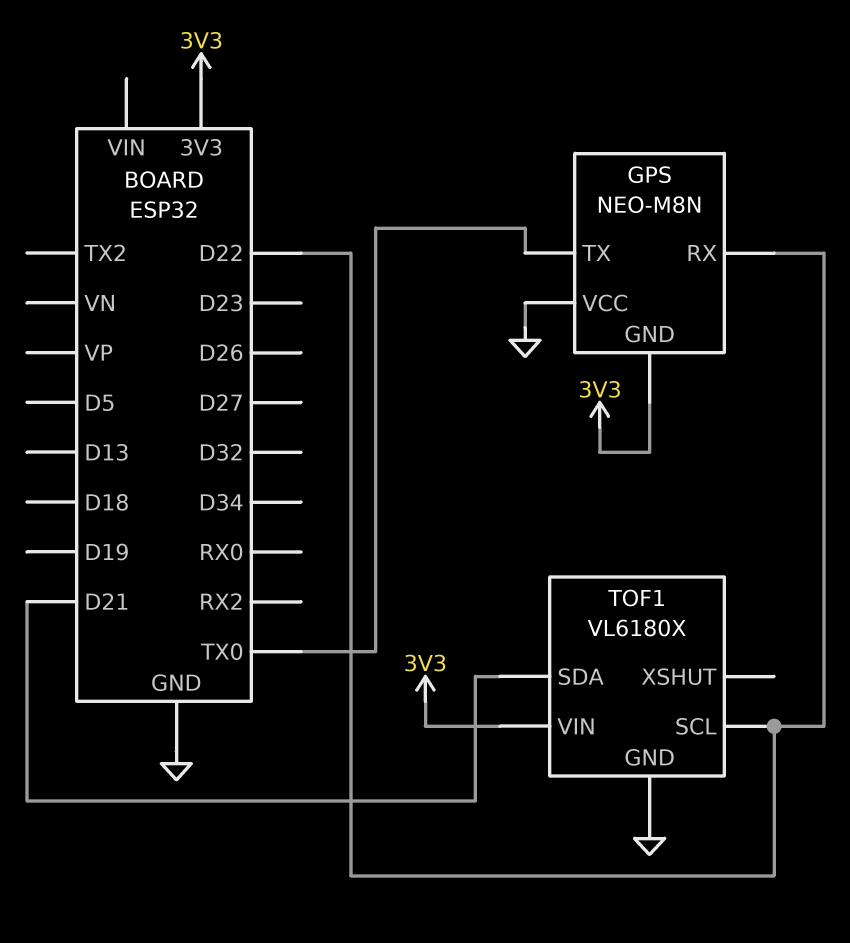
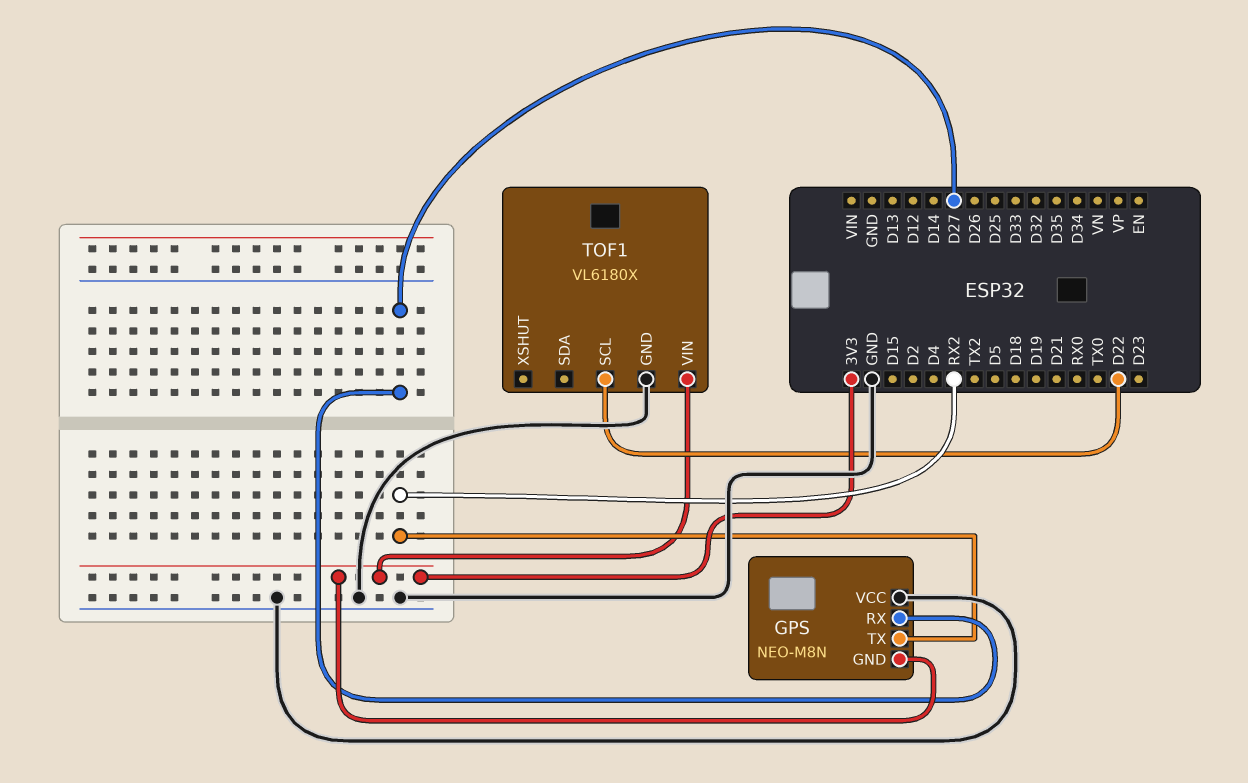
GPS pin RX: D22 -> D27
GPS pin TX: TX0 -> RX2
TOF1 pin SDA: D21 -> none

